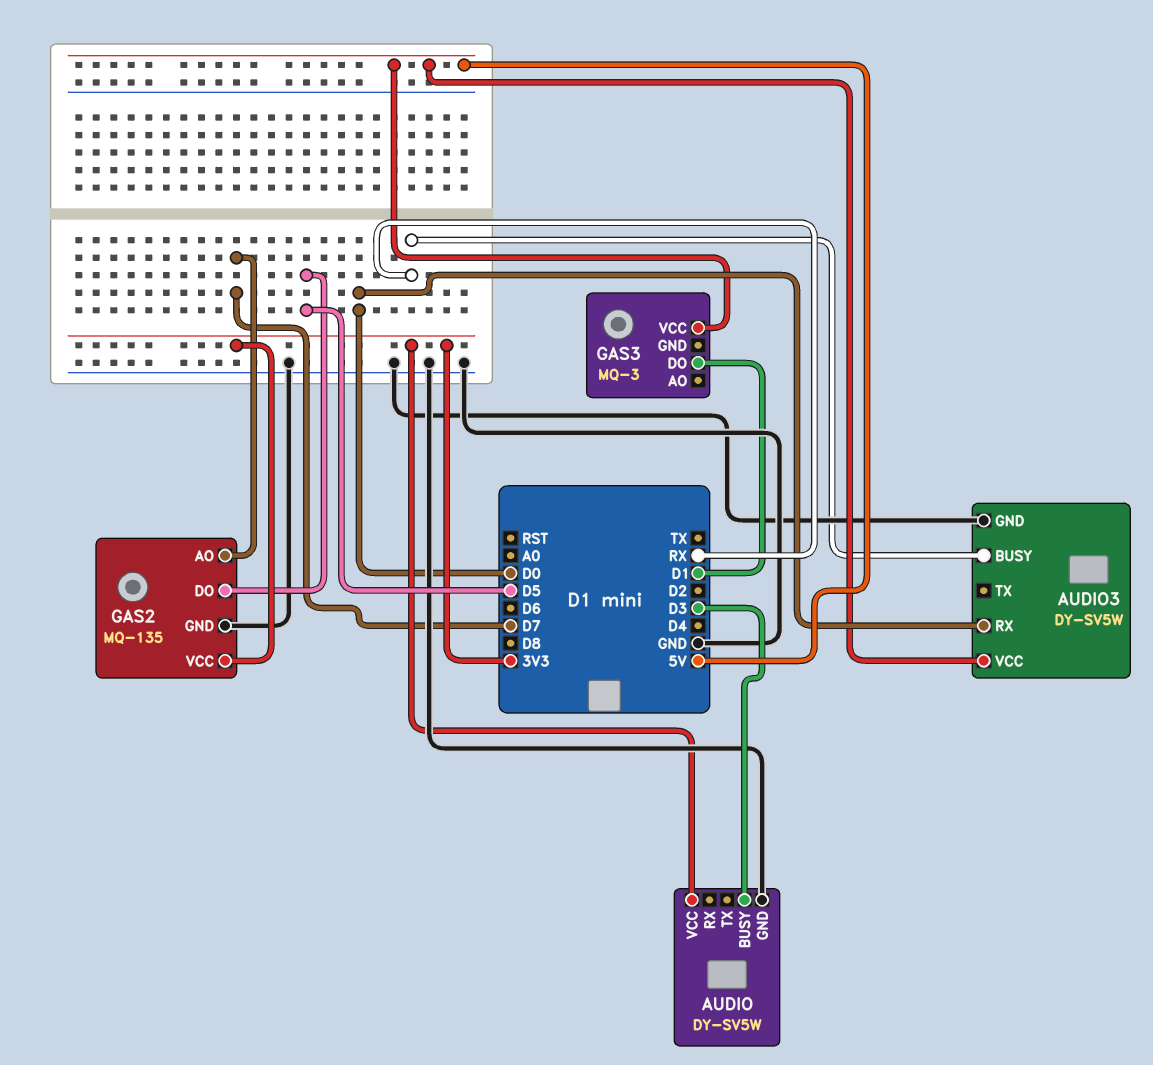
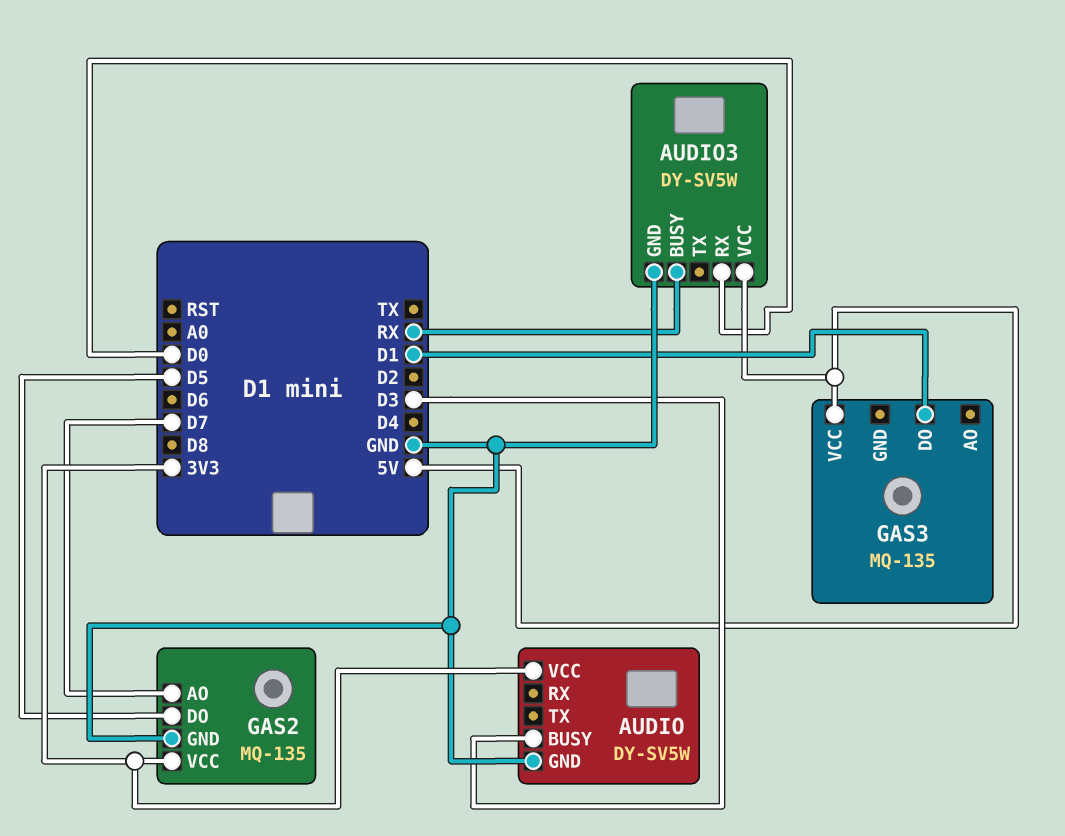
GAS3: MQ-3 -> MQ-135

